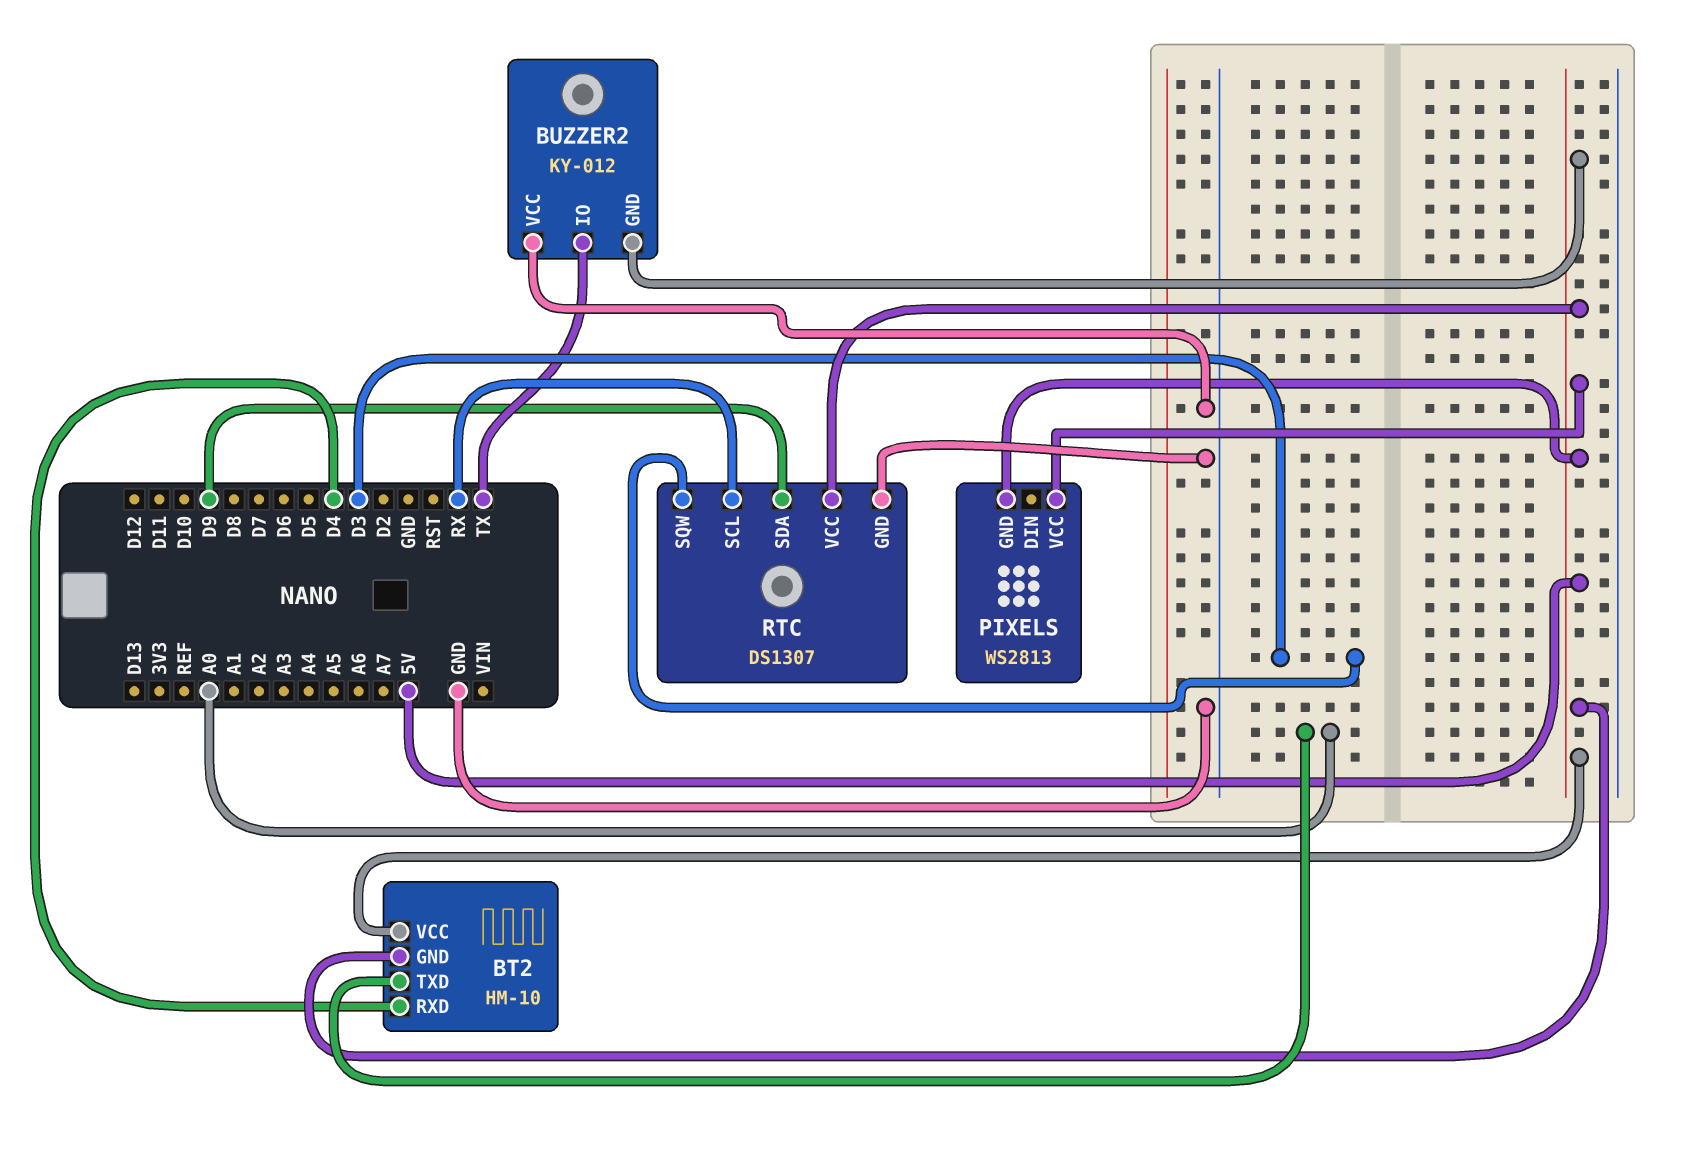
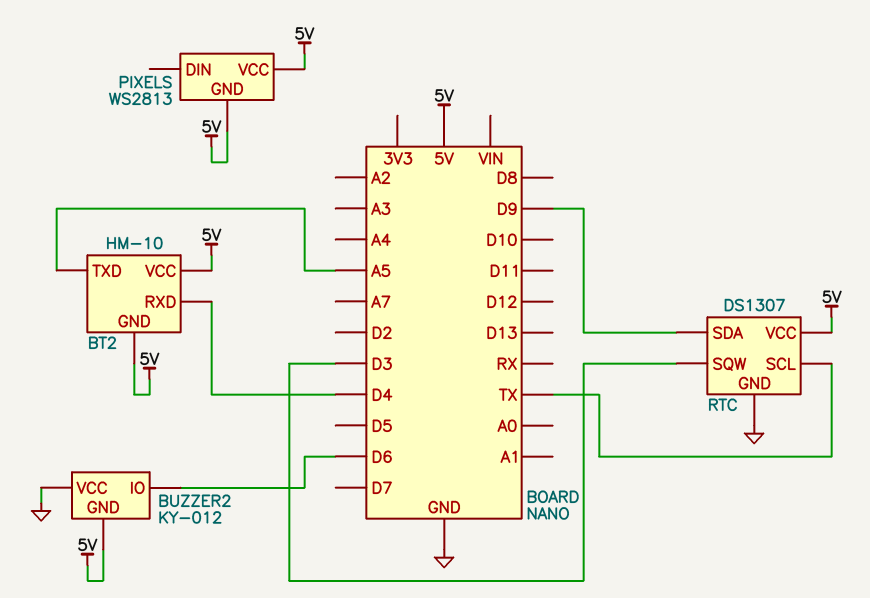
BT2 pin TXD: A0 -> A5
BUZZER2 pin IO: TX -> D6
RTC pin SCL: RX -> TX

